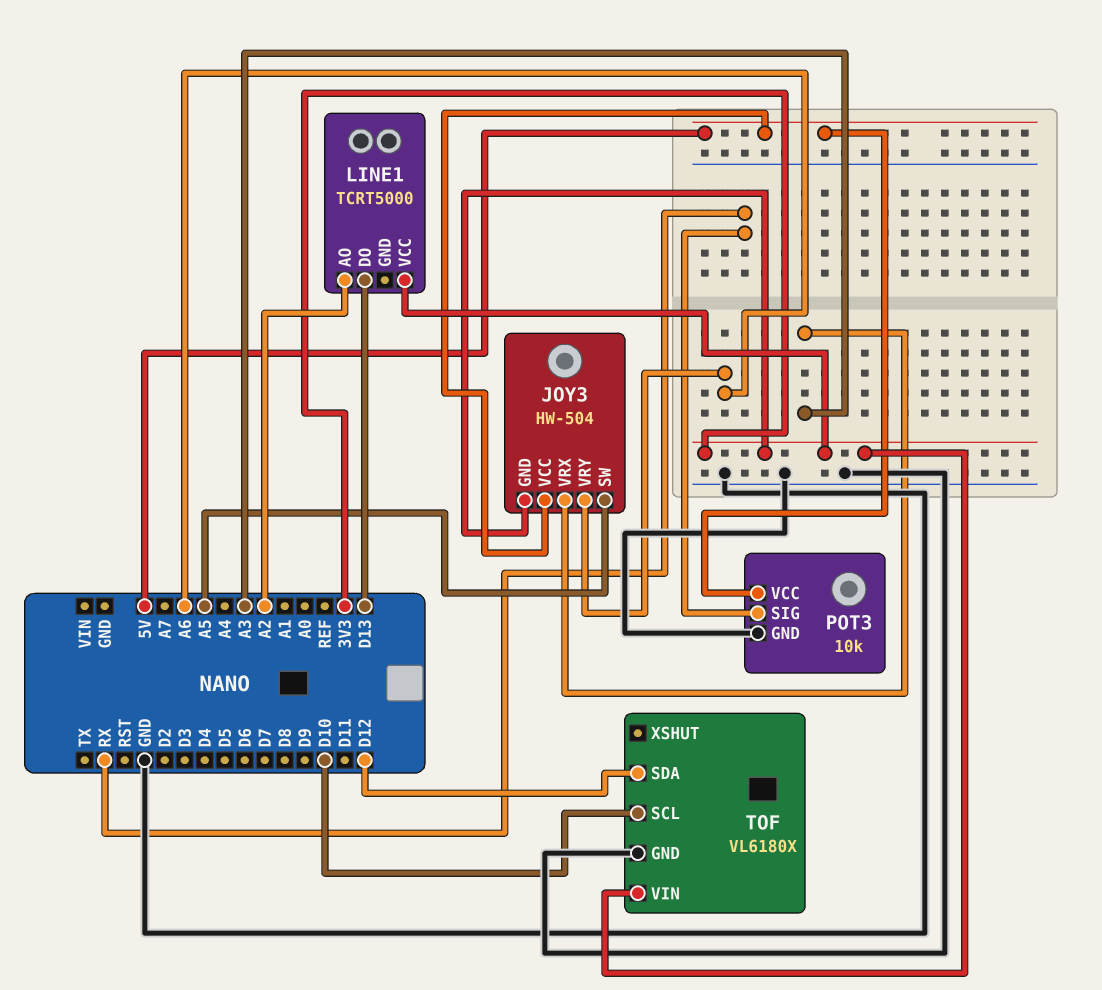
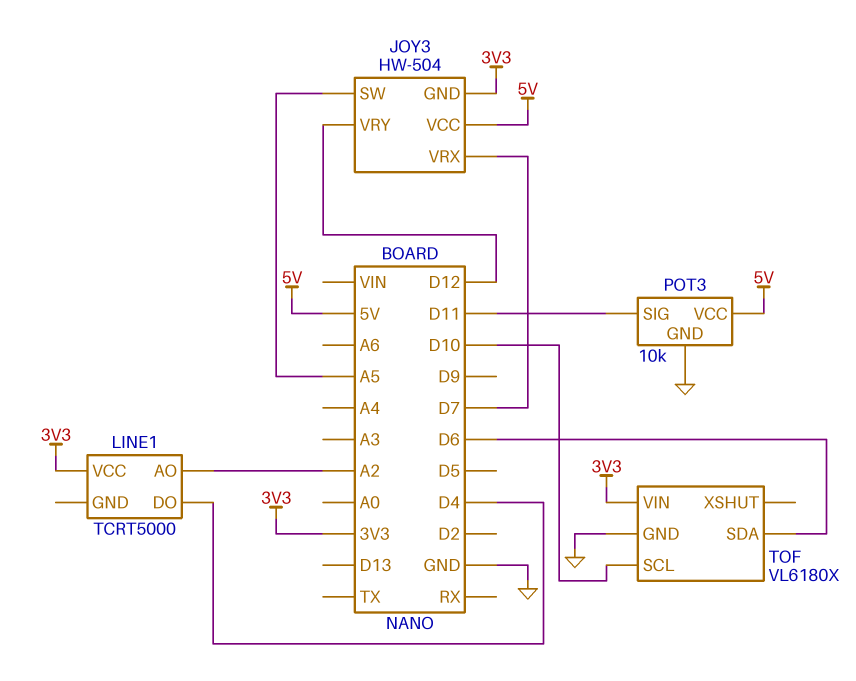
JOY3 pin VRX: A3 -> D7
JOY3 pin VRY: A6 -> D12
LINE1 pin DO: D13 -> D4
POT3 pin SIG: RX -> D11
TOF pin SDA: D12 -> D6

